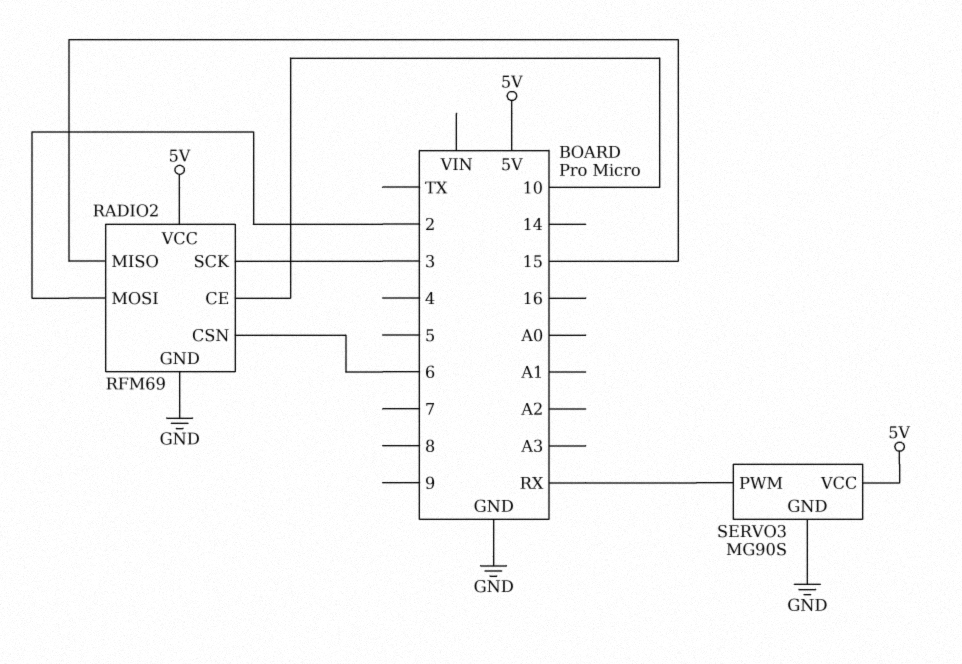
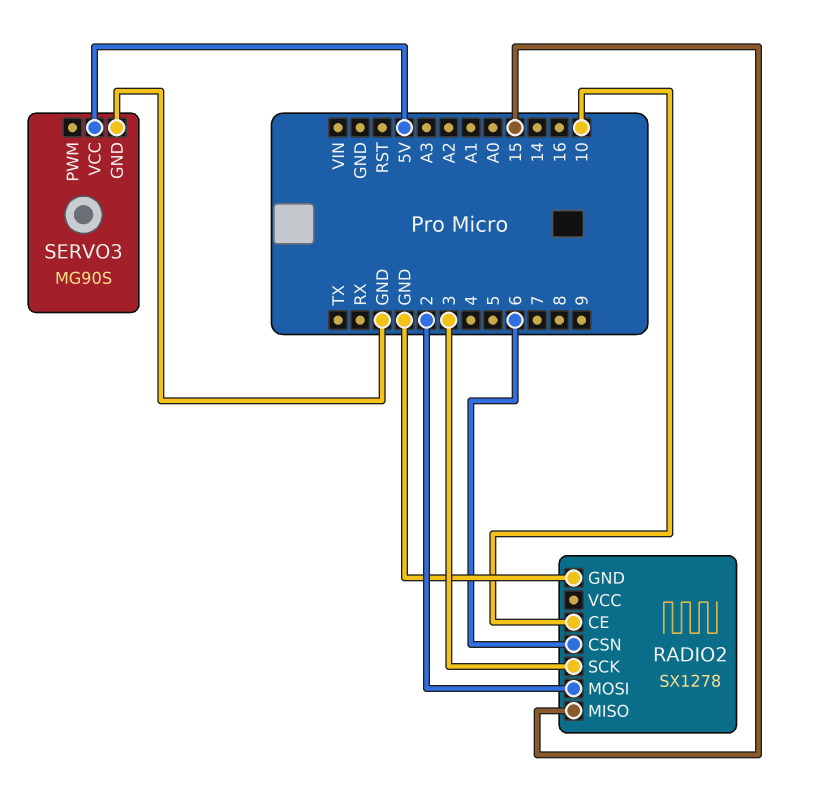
RADIO2: RFM69 -> SX1278
RADIO2 pin VCC: 5V -> none
SERVO3 pin PWM: RX -> none

